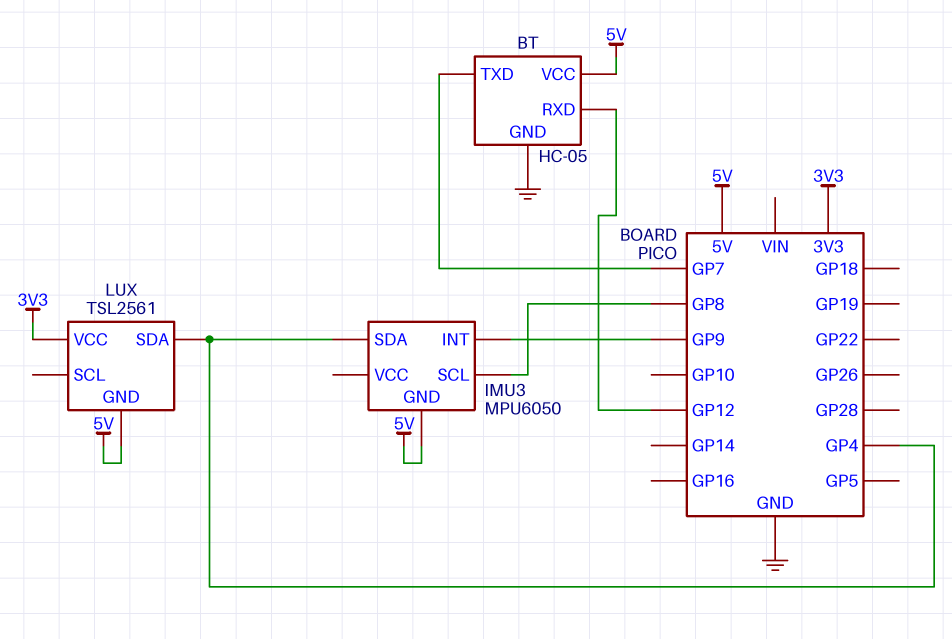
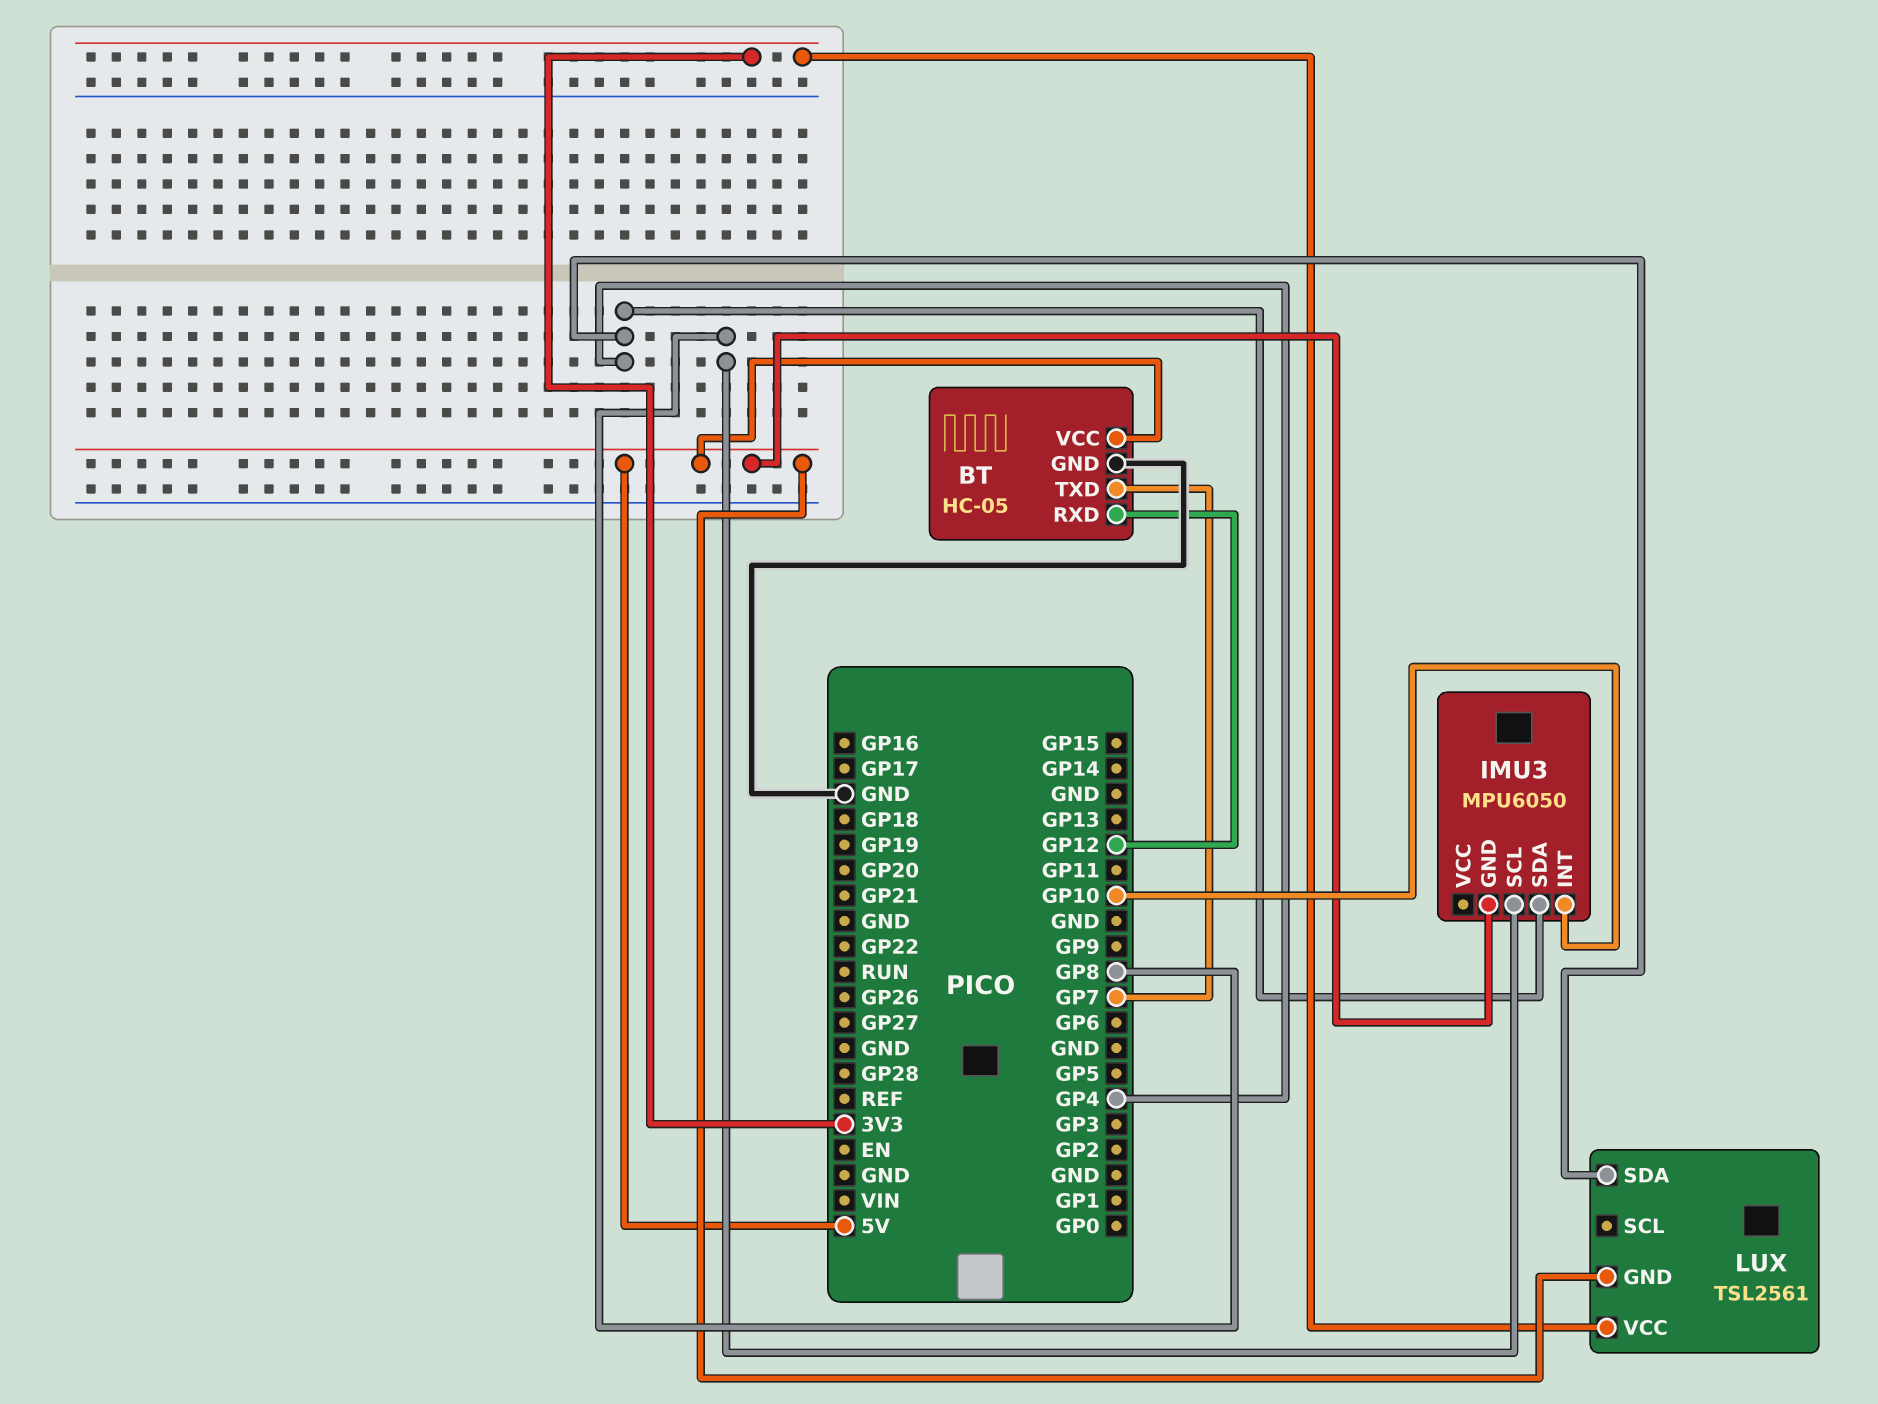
IMU3 pin INT: GP9 -> GP10

